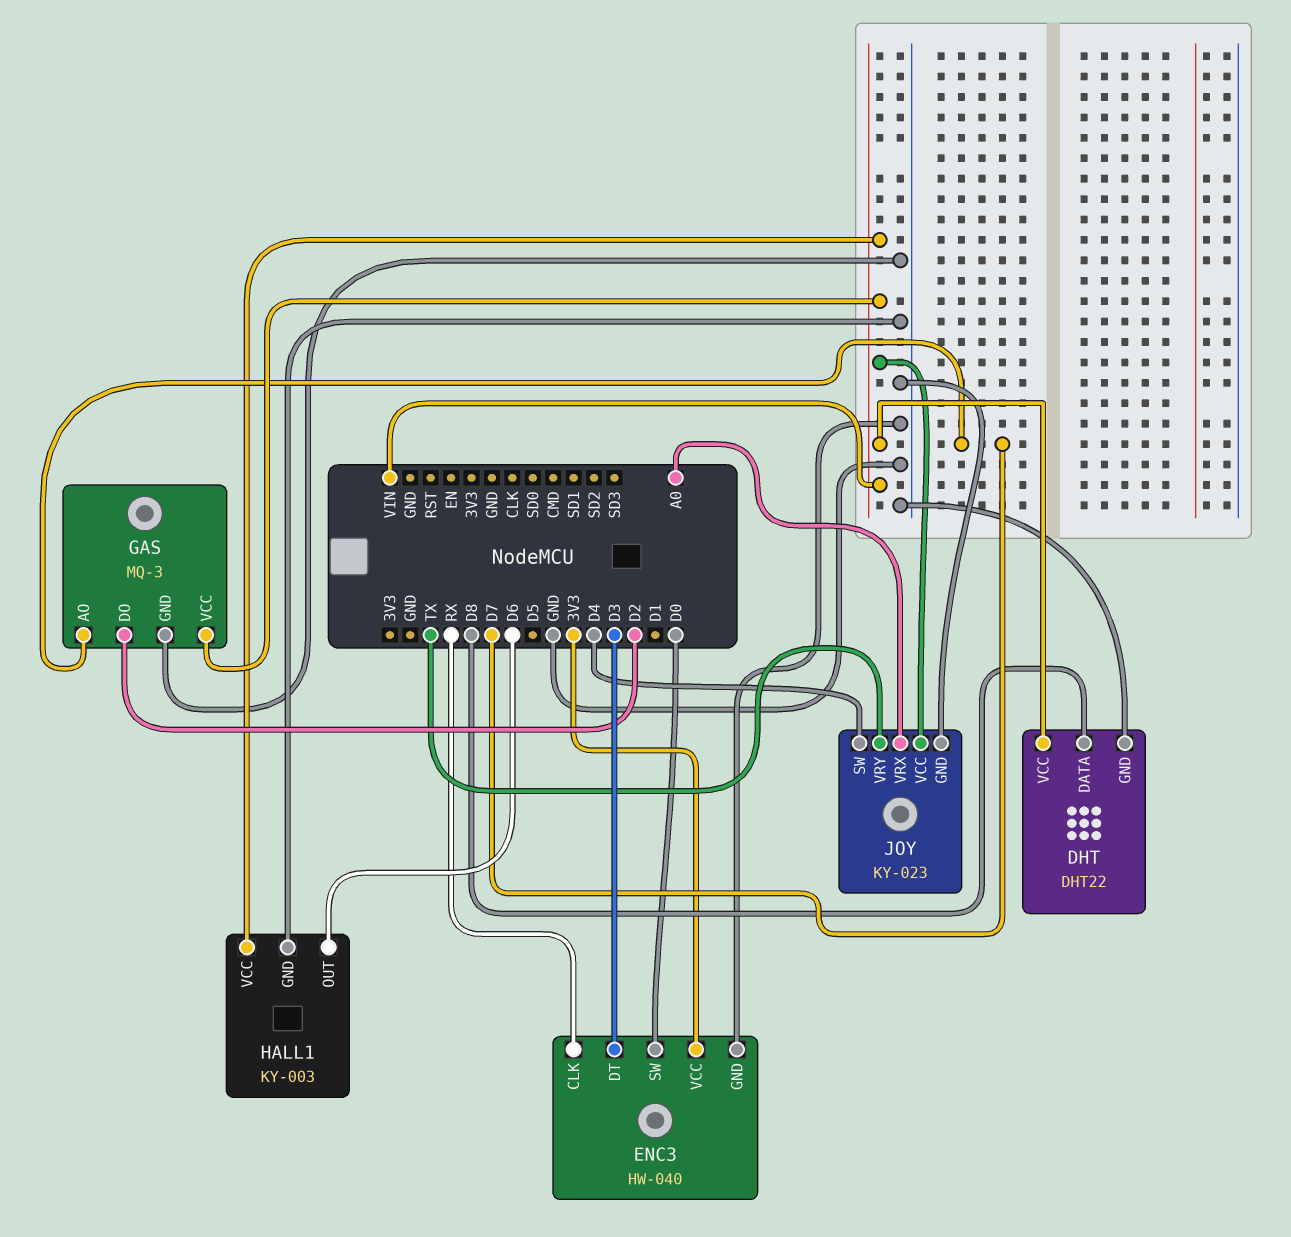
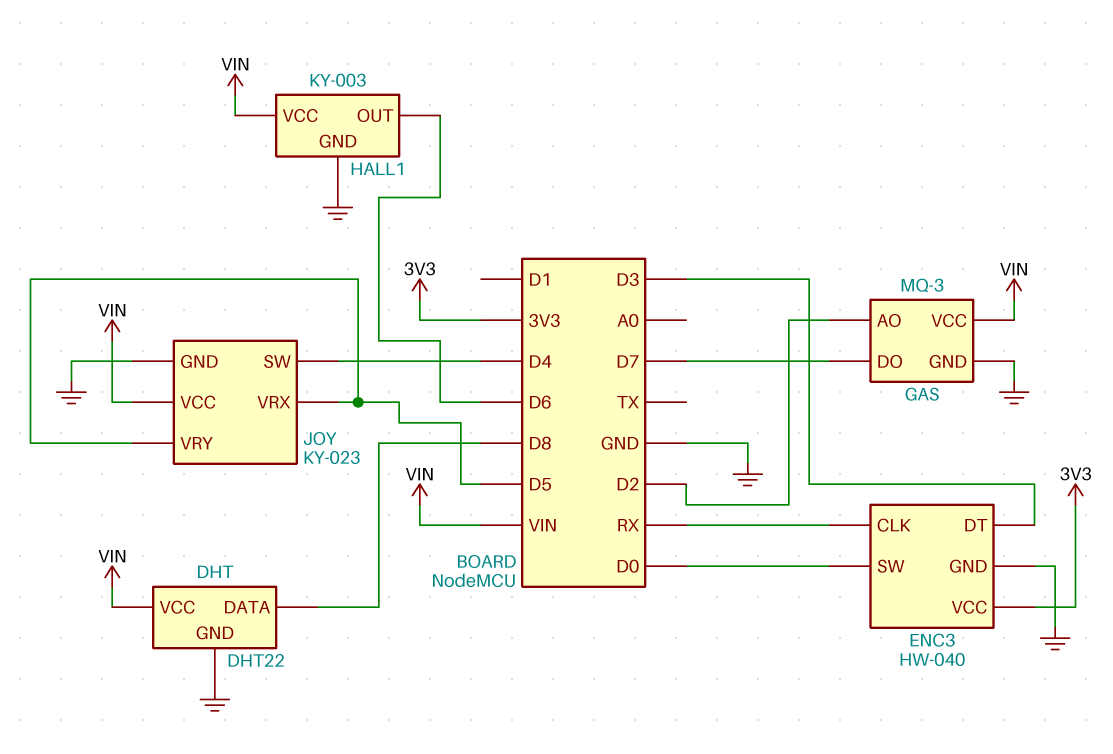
GAS pin AO: D7 -> D2
GAS pin DO: D2 -> D7
JOY pin VRX: A0 -> D5
JOY pin VRY: TX -> D5

